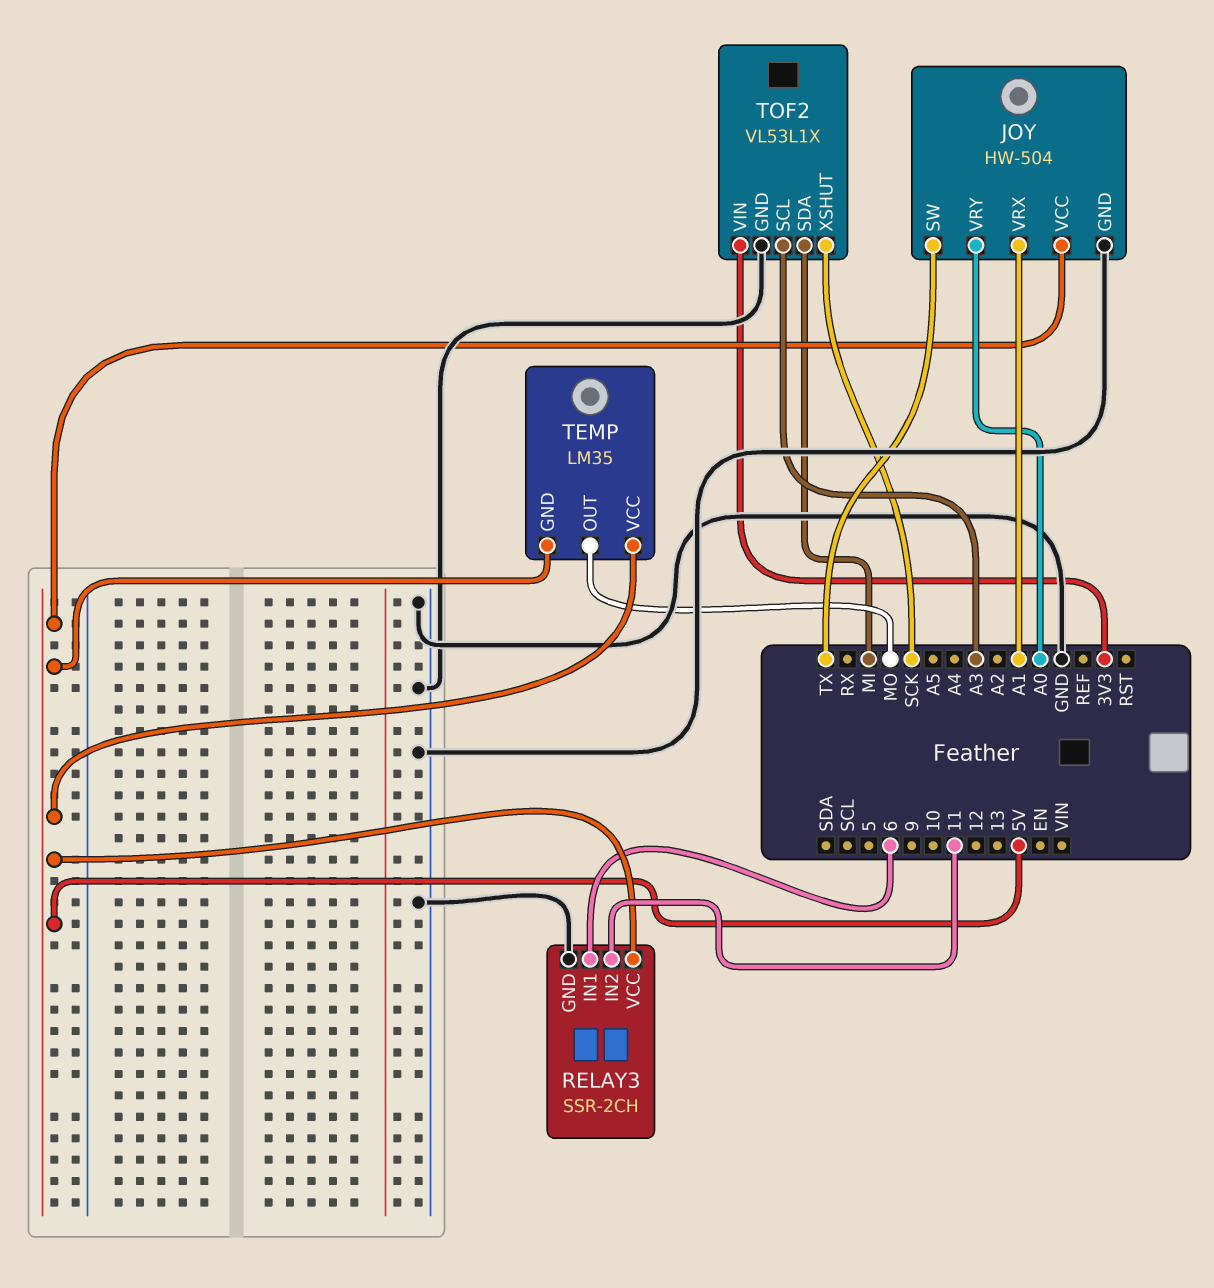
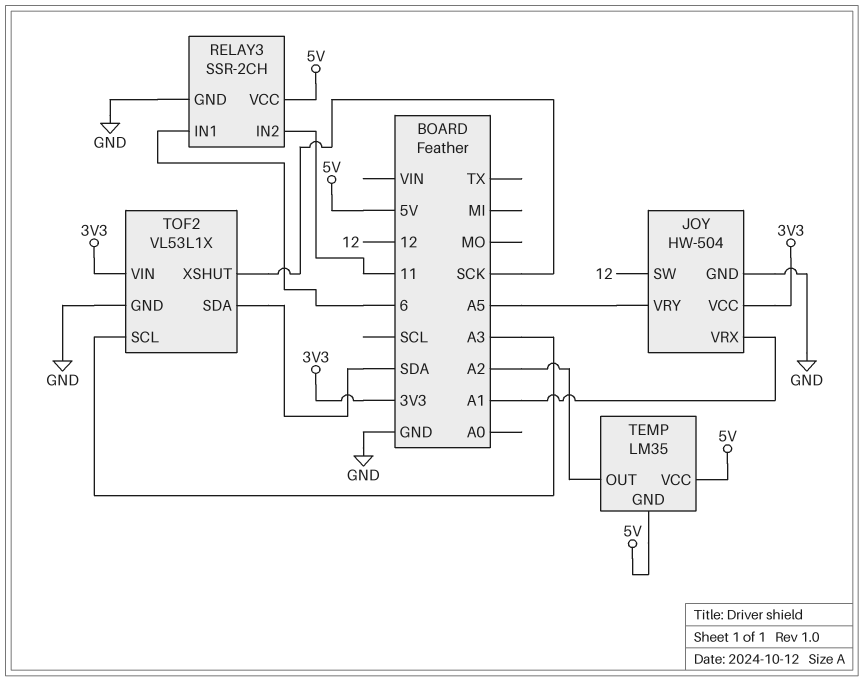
JOY pin SW: TX -> 12
JOY pin VCC: 5V -> 3V3
JOY pin VRY: A0 -> A5
TEMP pin OUT: MO -> A2
TOF2 pin SDA: MI -> SDA

